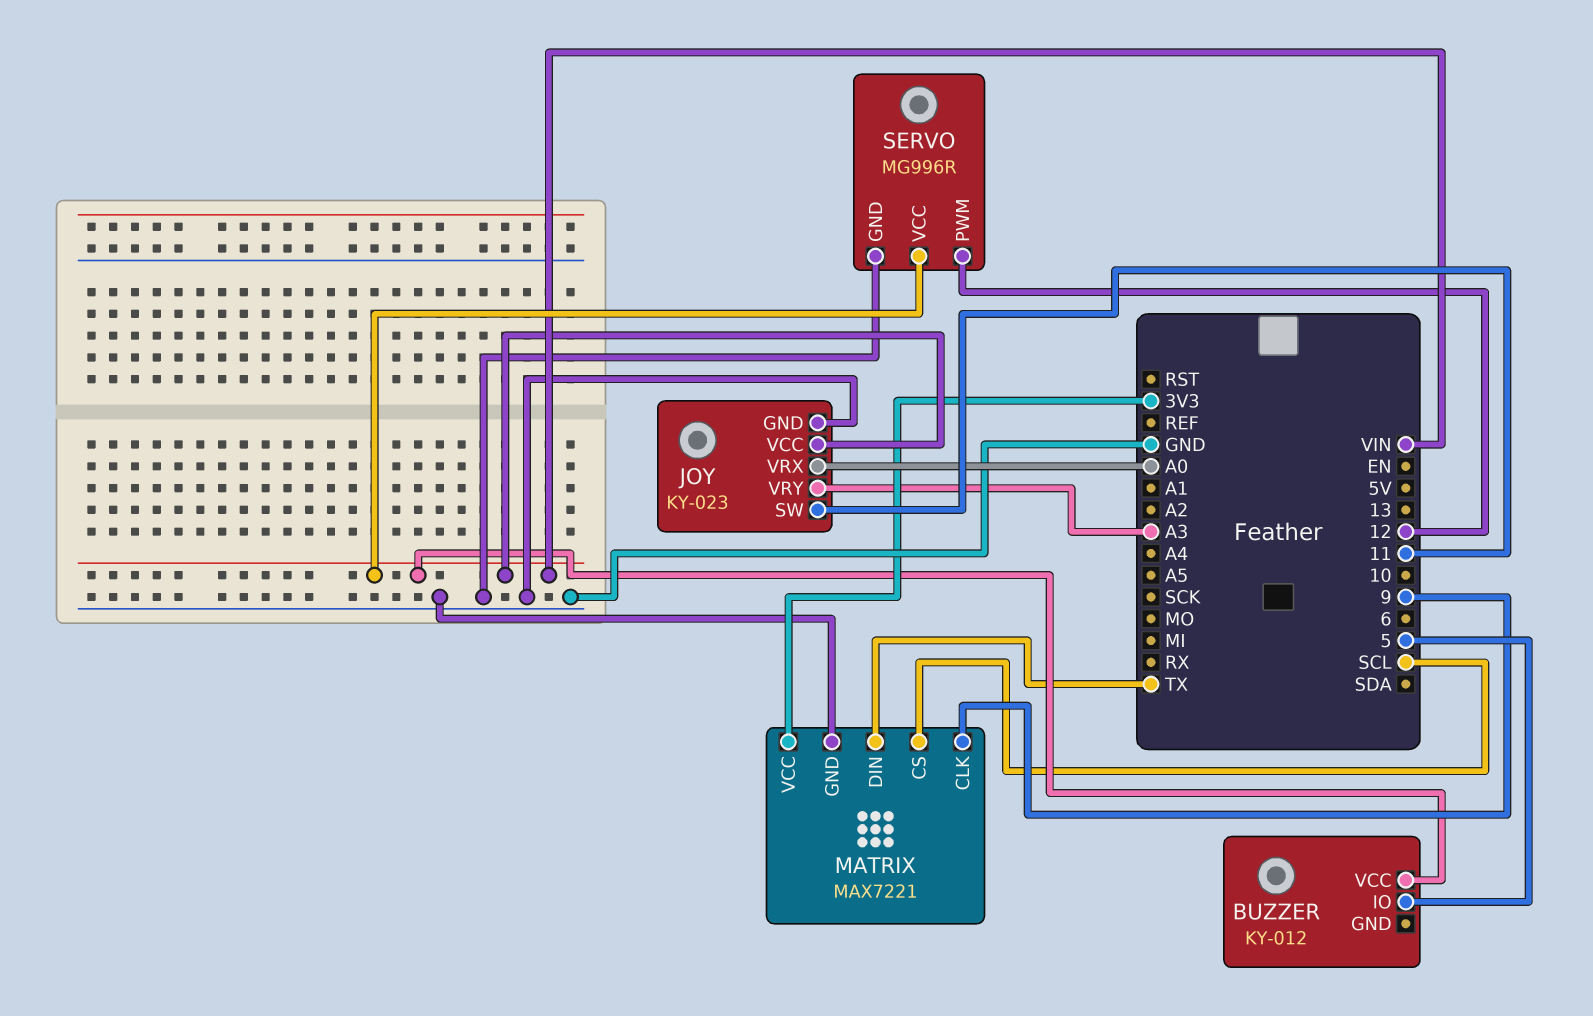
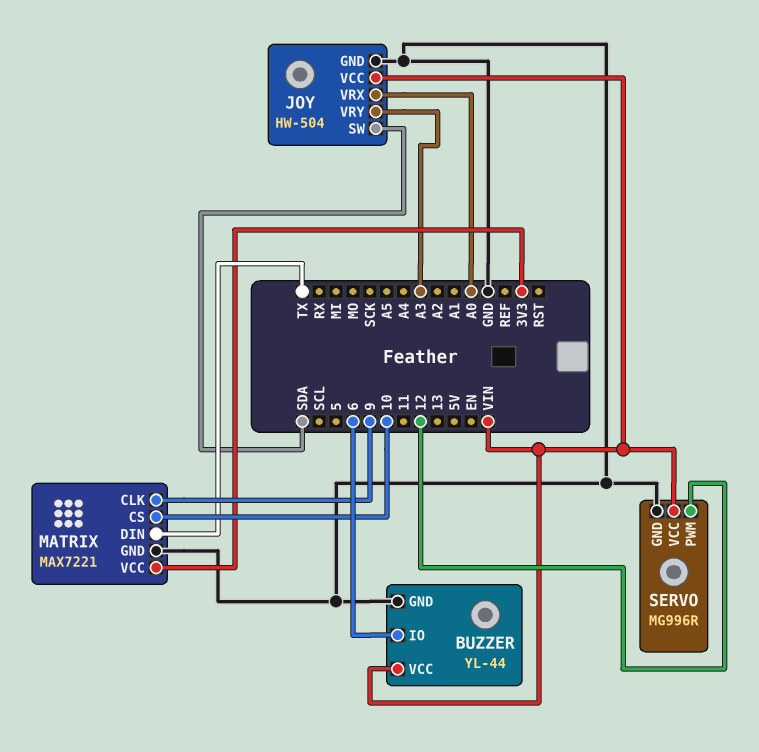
BUZZER: KY-012 -> YL-44
BUZZER pin GND: none -> GND
BUZZER pin IO: 5 -> 6
JOY: KY-023 -> HW-504
JOY pin SW: 11 -> SDA
MATRIX pin CS: SCL -> 10

